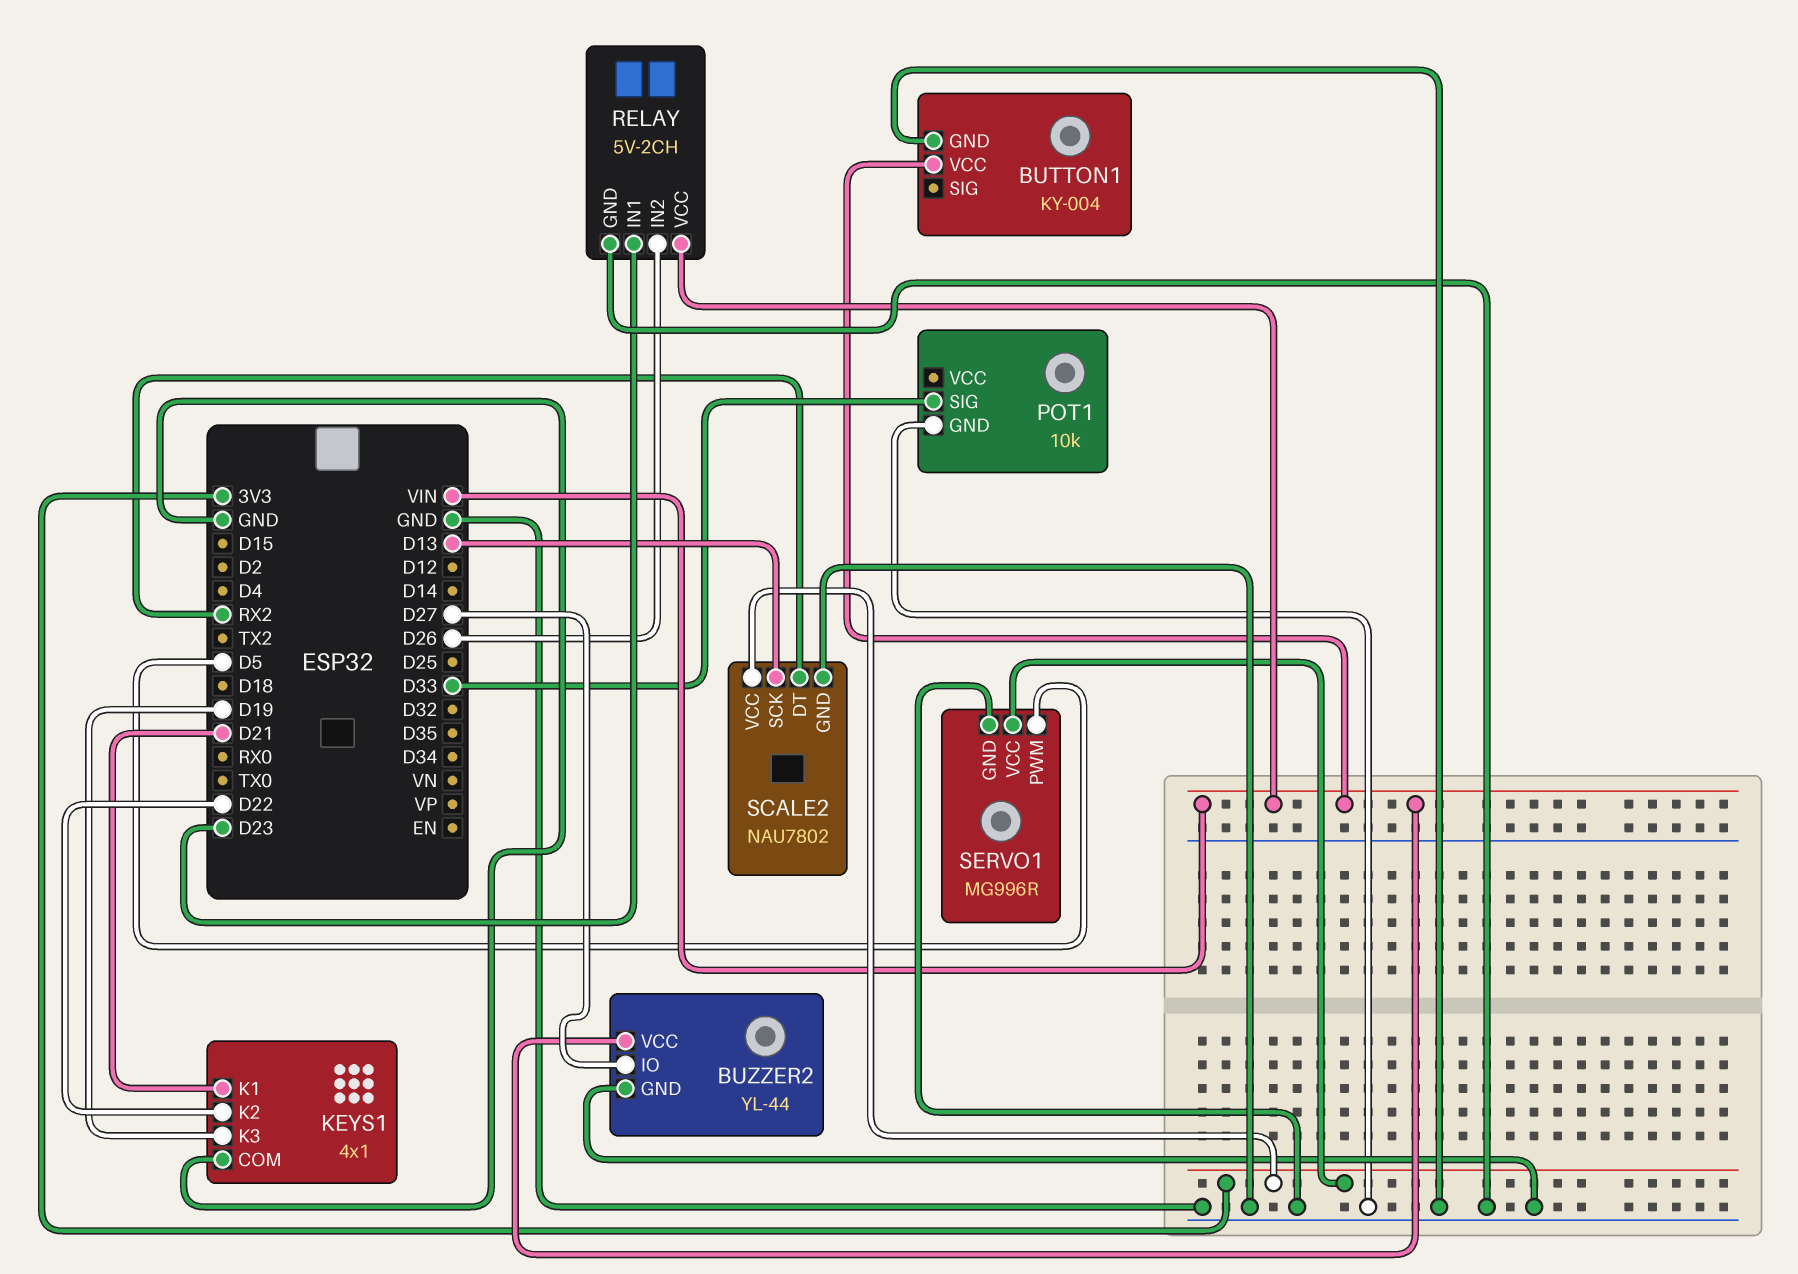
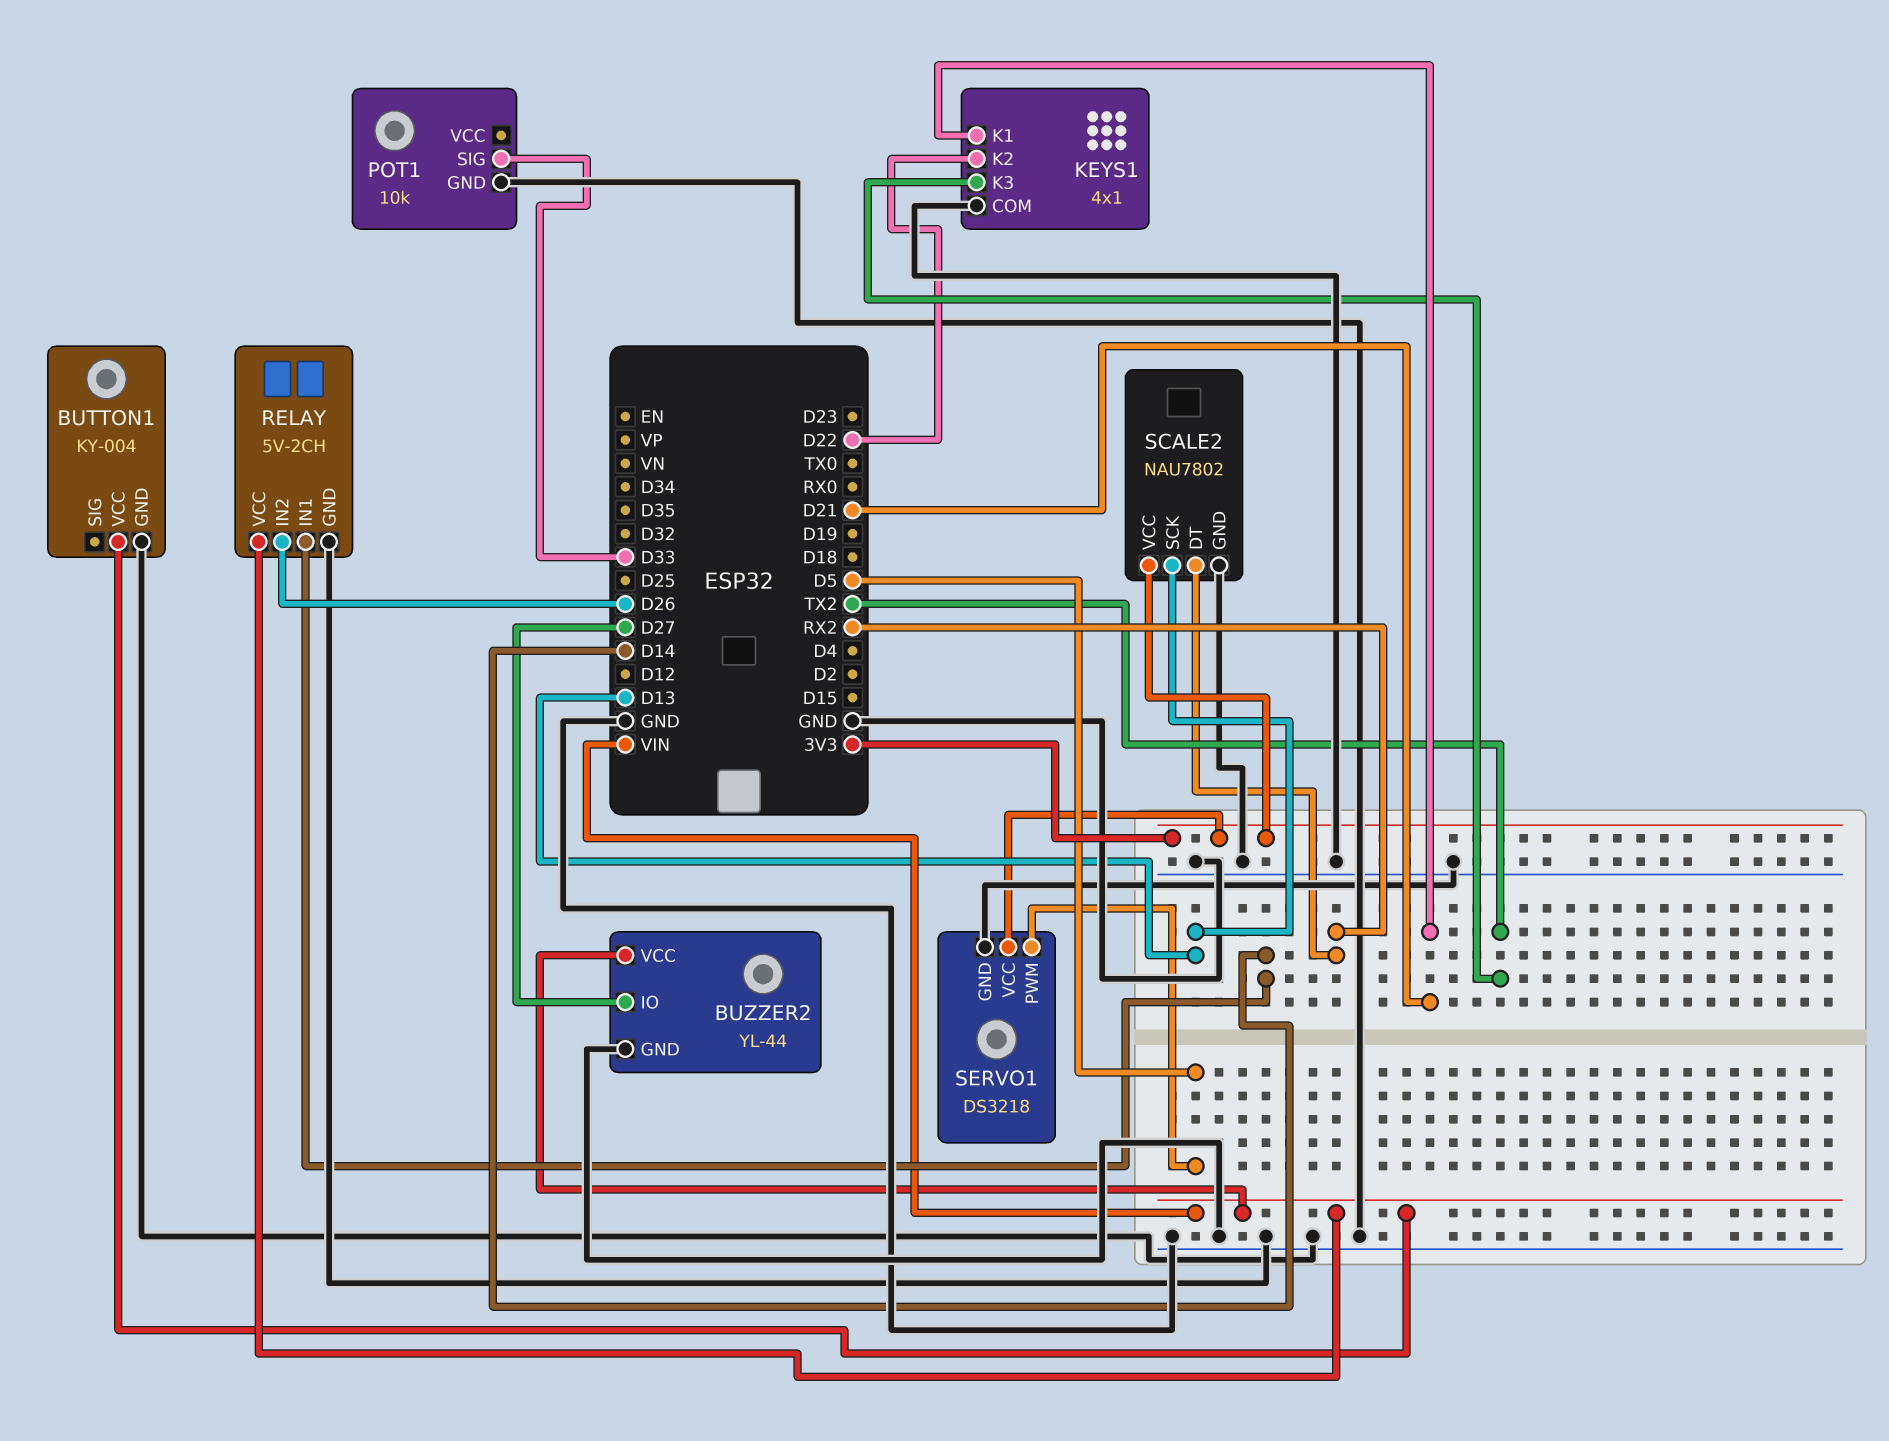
KEYS1 pin K3: D19 -> TX2
RELAY pin IN1: D23 -> D14
SERVO1: MG996R -> DS3218

